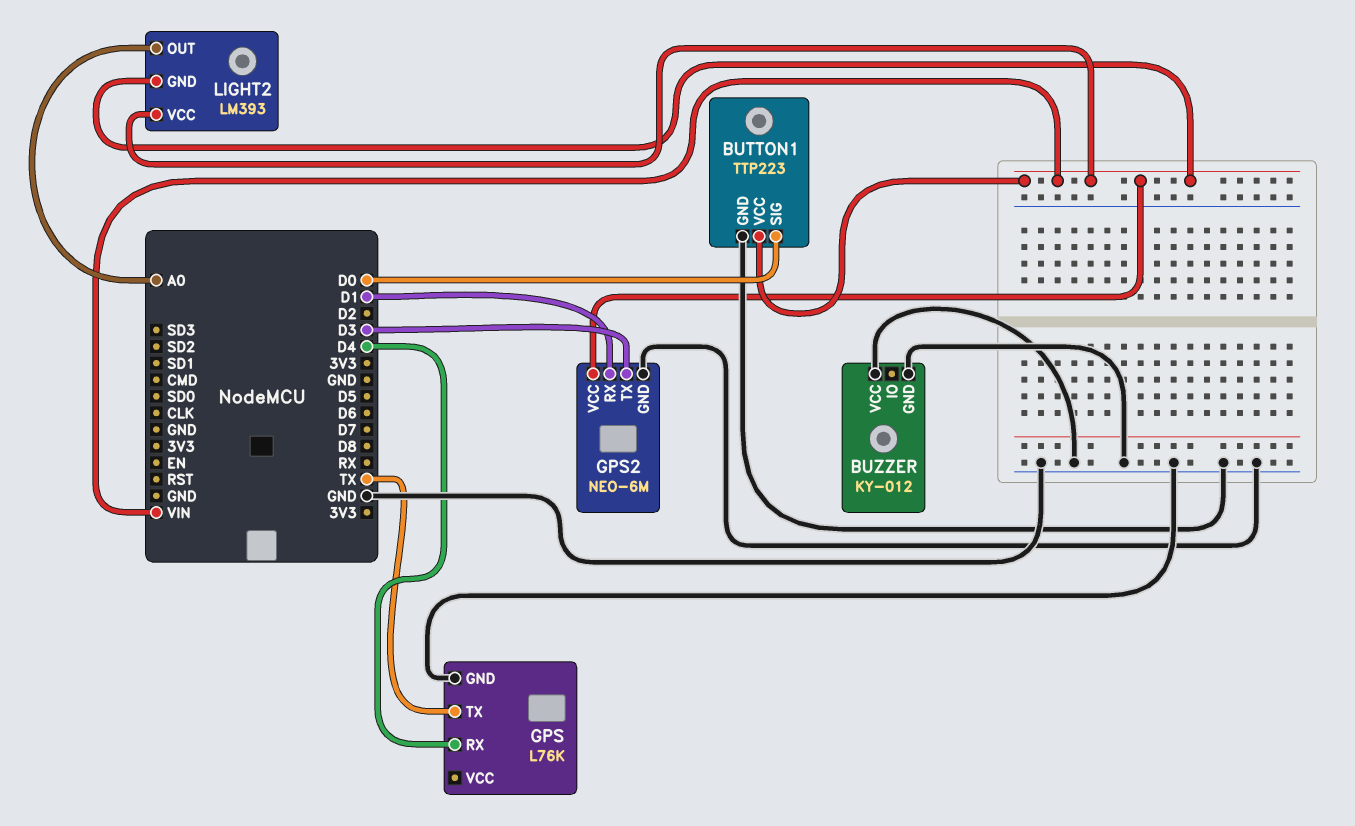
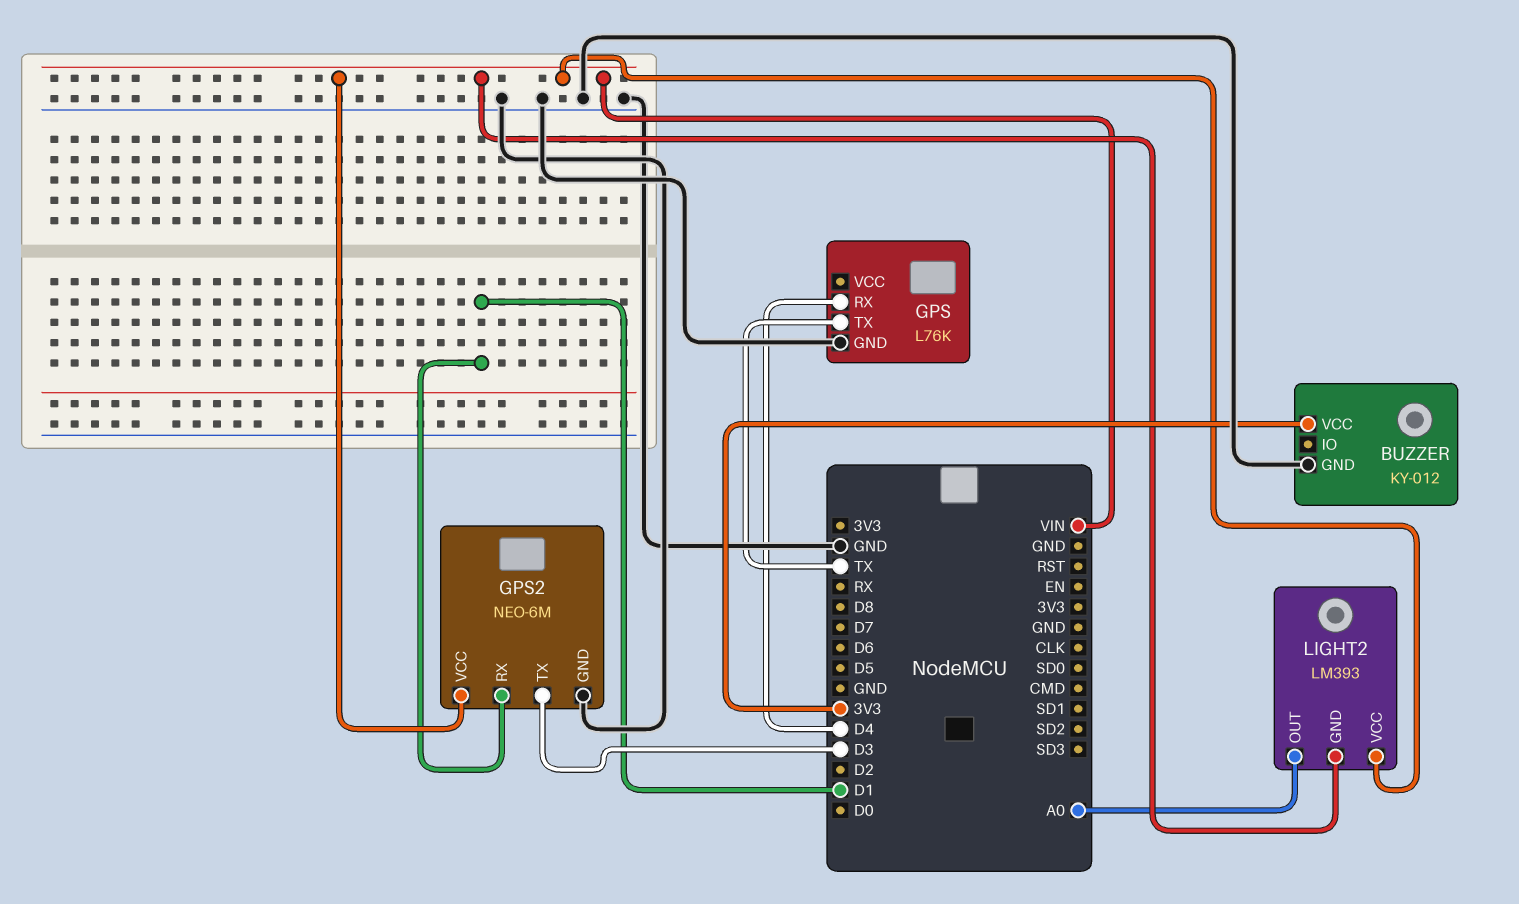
BUTTON1: TTP223 -> none
BUTTON1 pin GND: GND -> none
BUTTON1 pin SIG: D0 -> none
BUTTON1 pin VCC: VIN -> none
BUZZER pin VCC: GND -> 3V3

